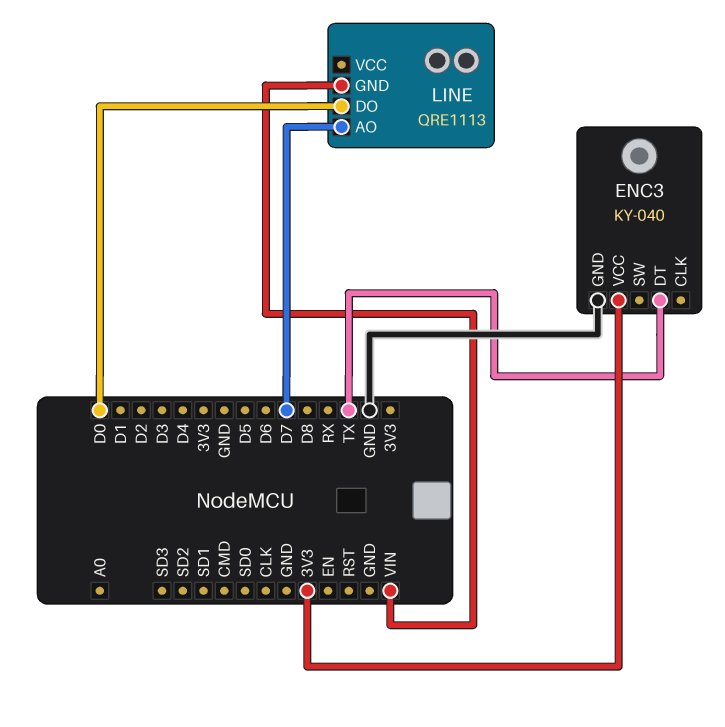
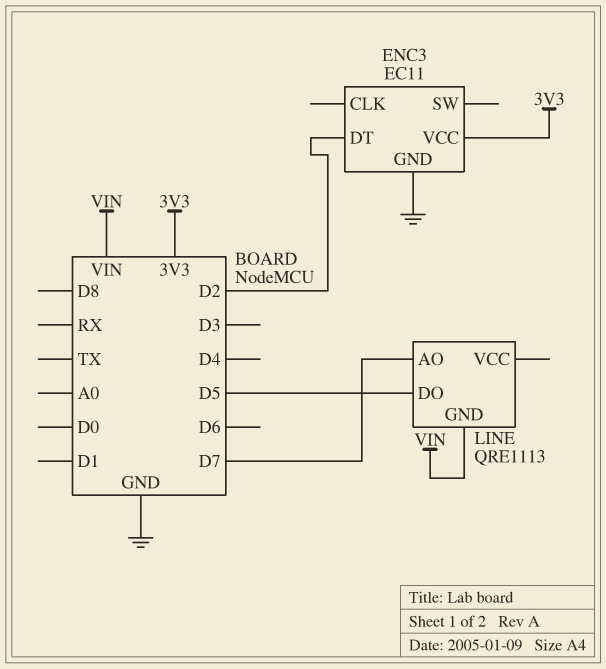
ENC3: KY-040 -> EC11
ENC3 pin DT: TX -> D2
LINE pin DO: D0 -> D5

